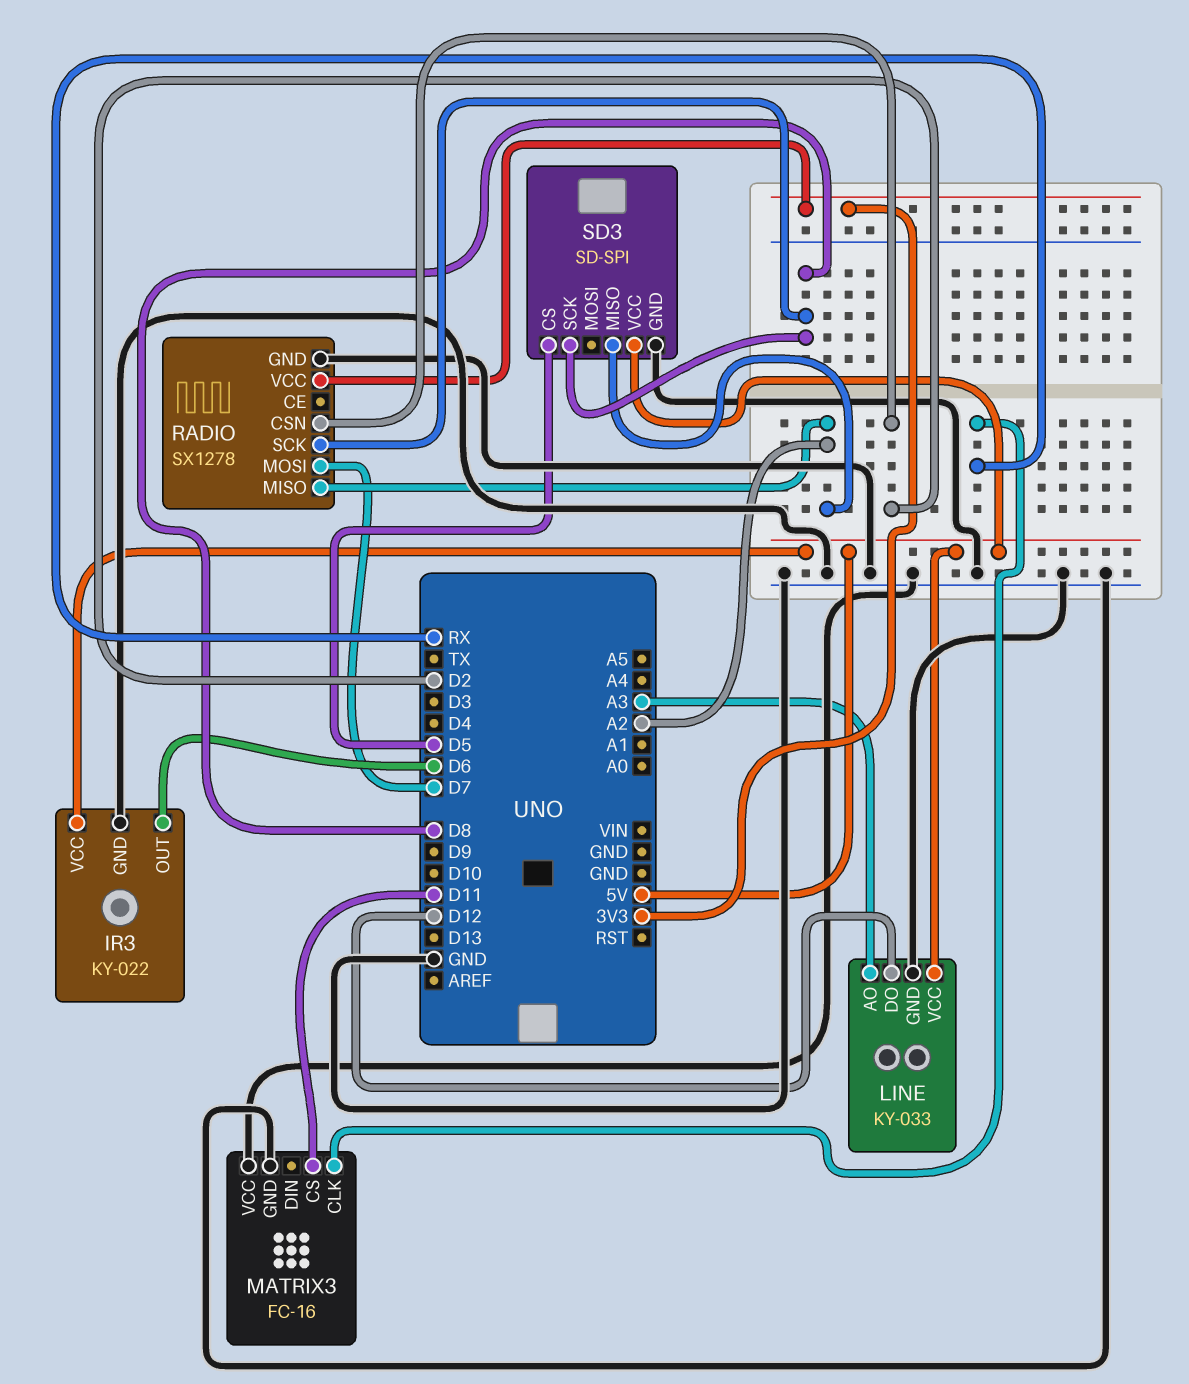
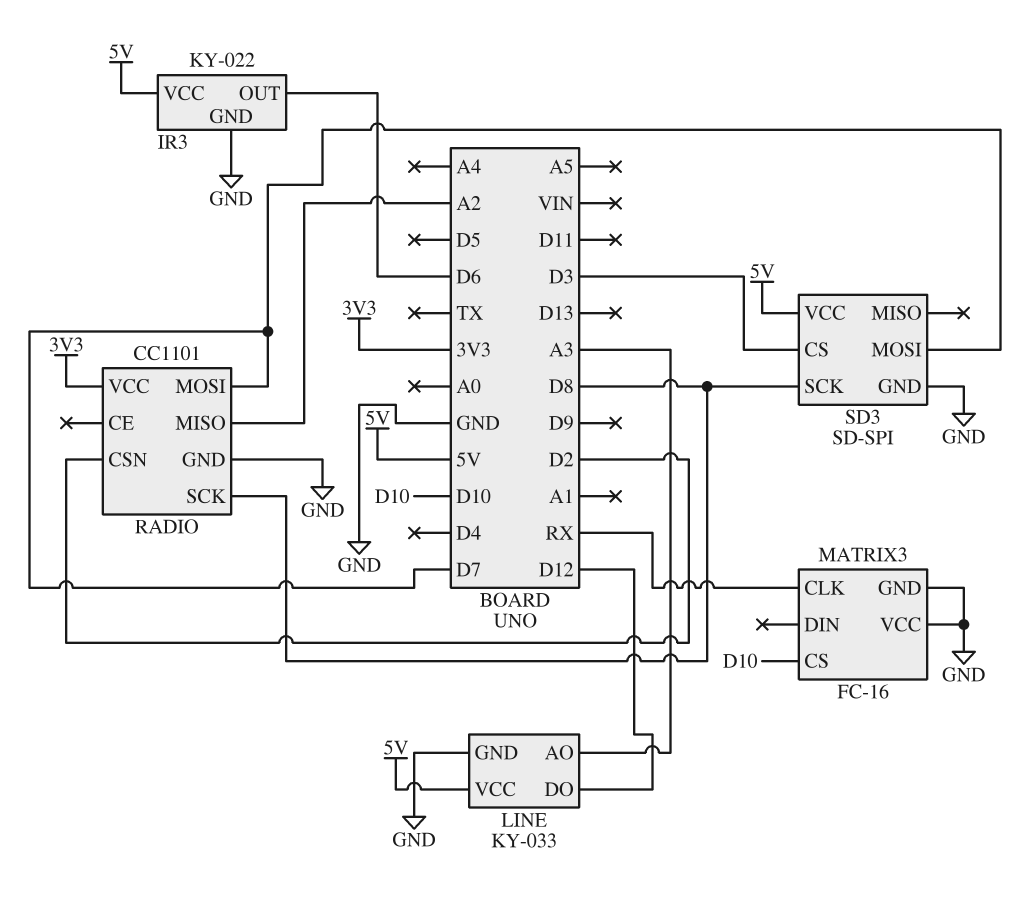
MATRIX3 pin CS: D11 -> D10
RADIO: SX1278 -> CC1101
SD3 pin CS: D5 -> D3
SD3 pin MISO: A2 -> none
SD3 pin MOSI: none -> D7

